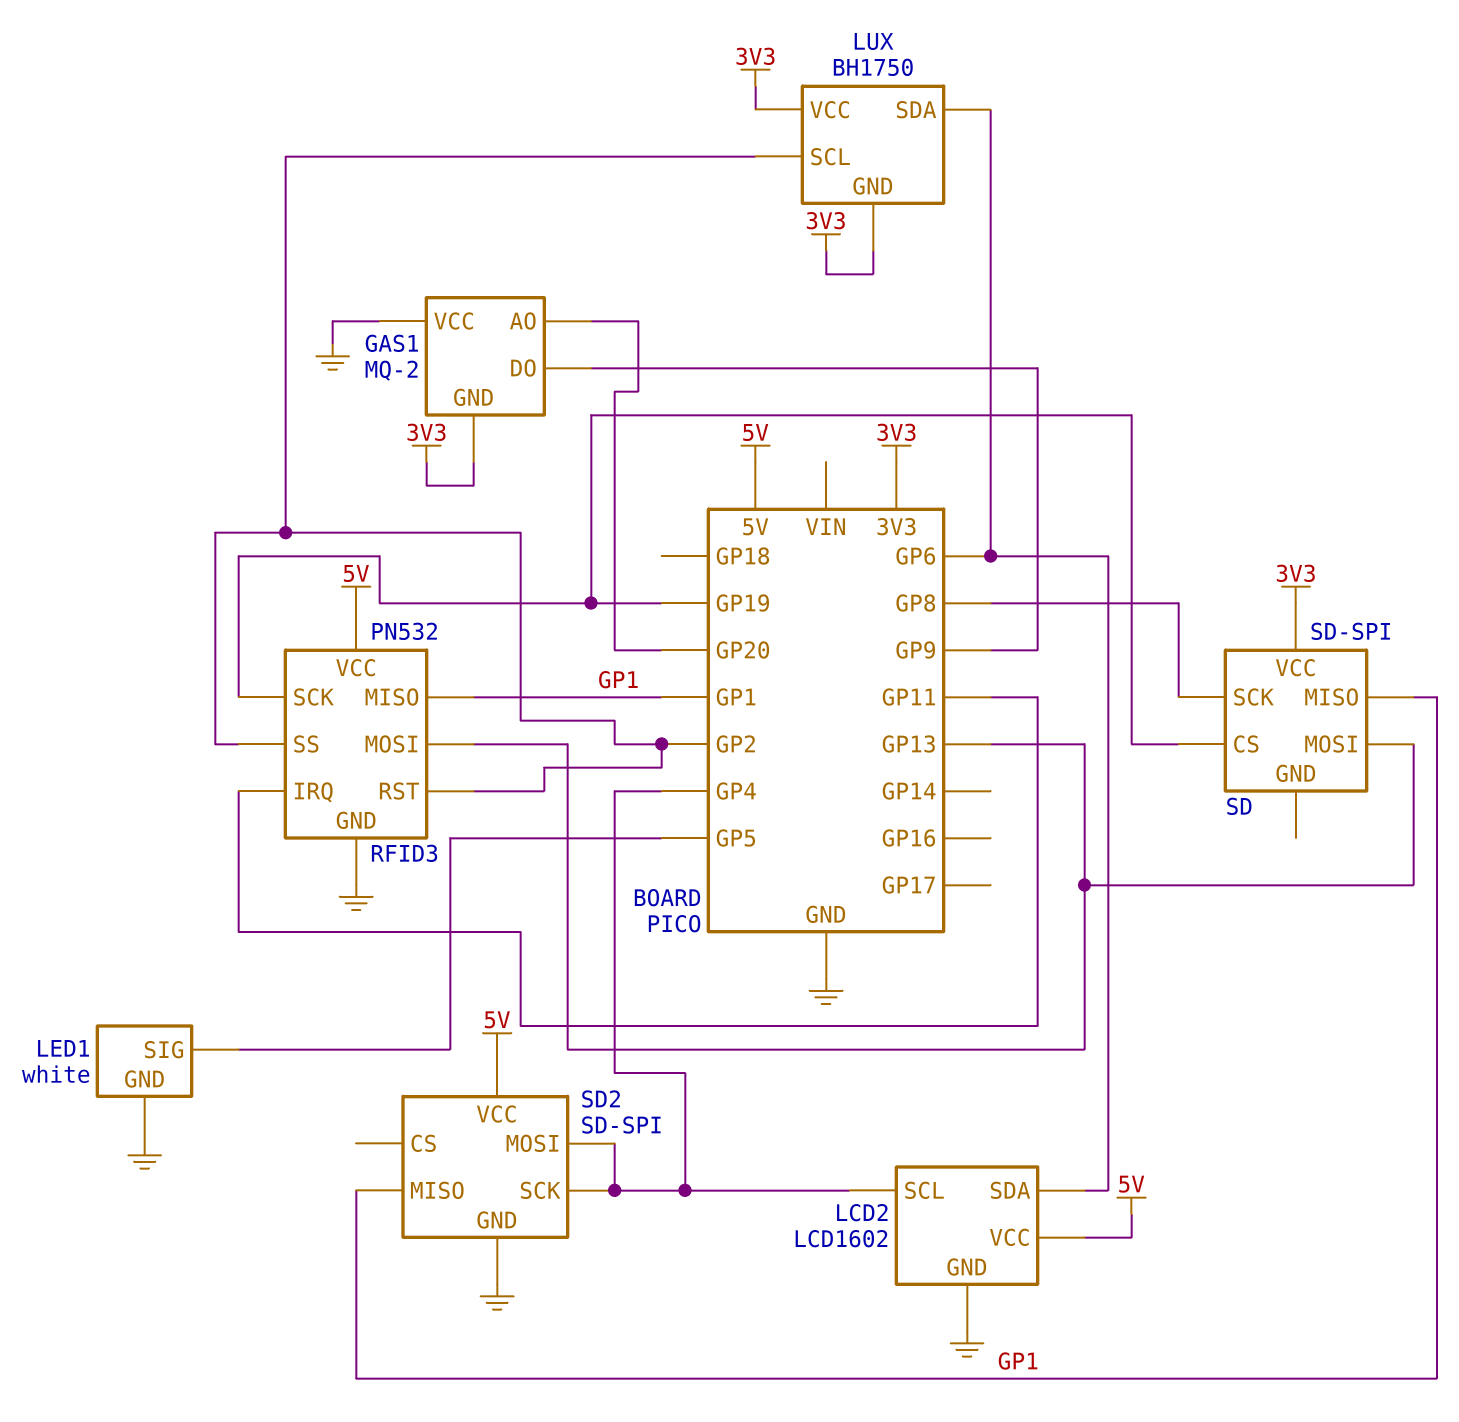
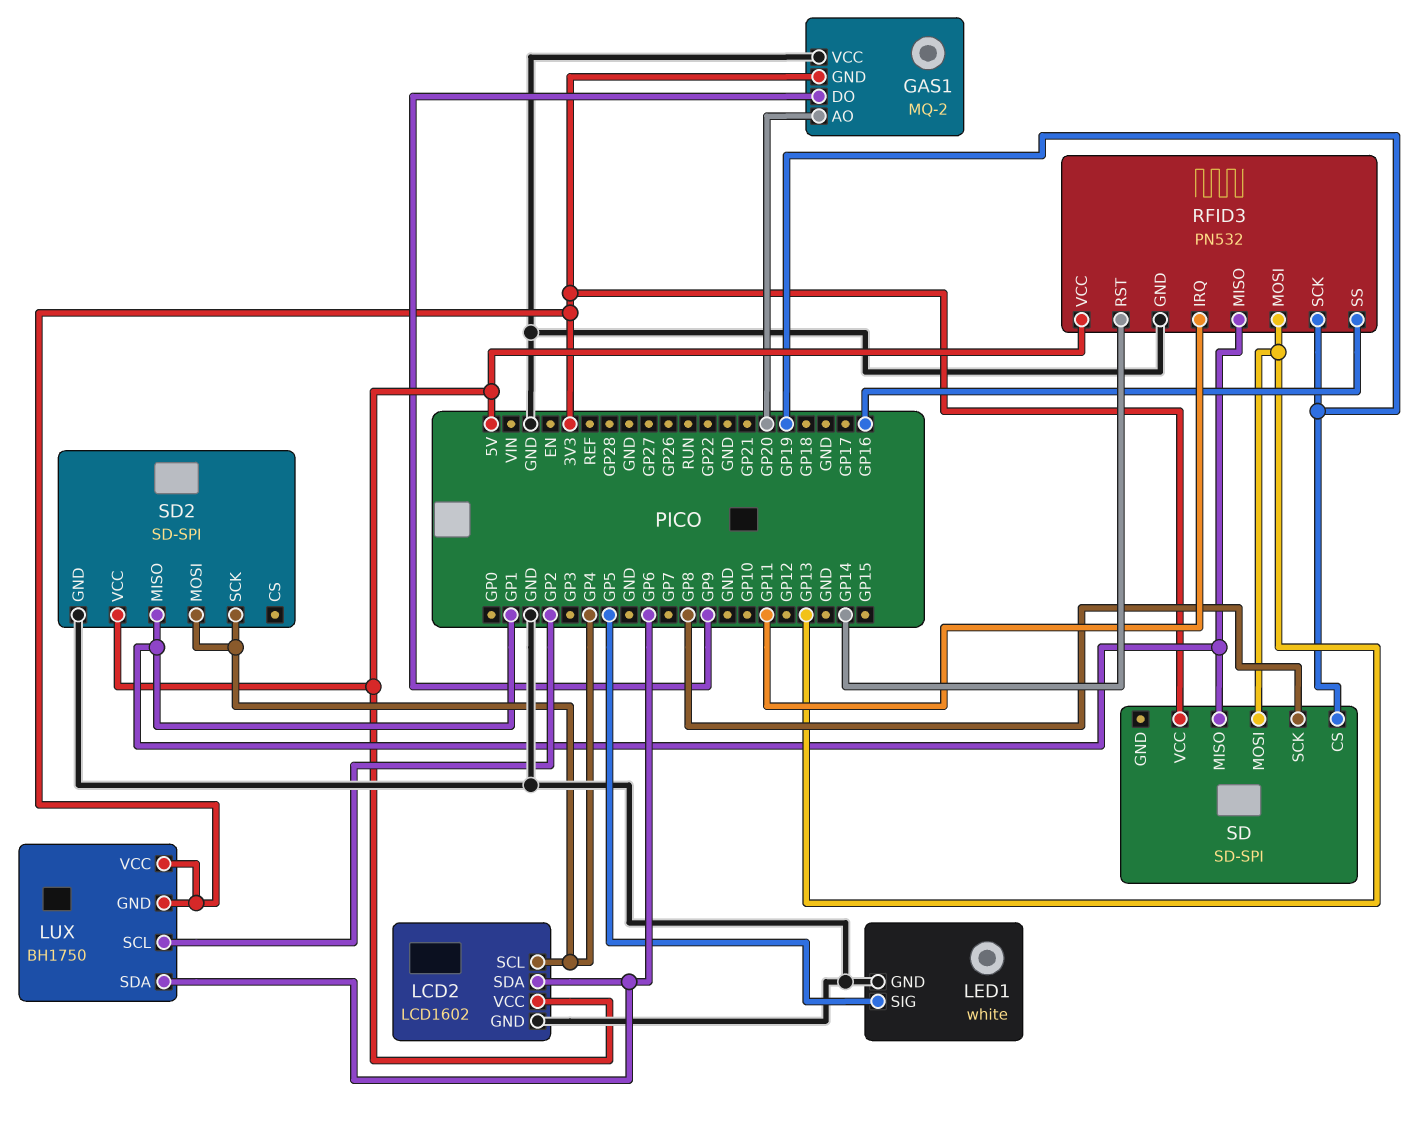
RFID3 pin RST: GP2 -> GP14
RFID3 pin SS: GP2 -> GP16

